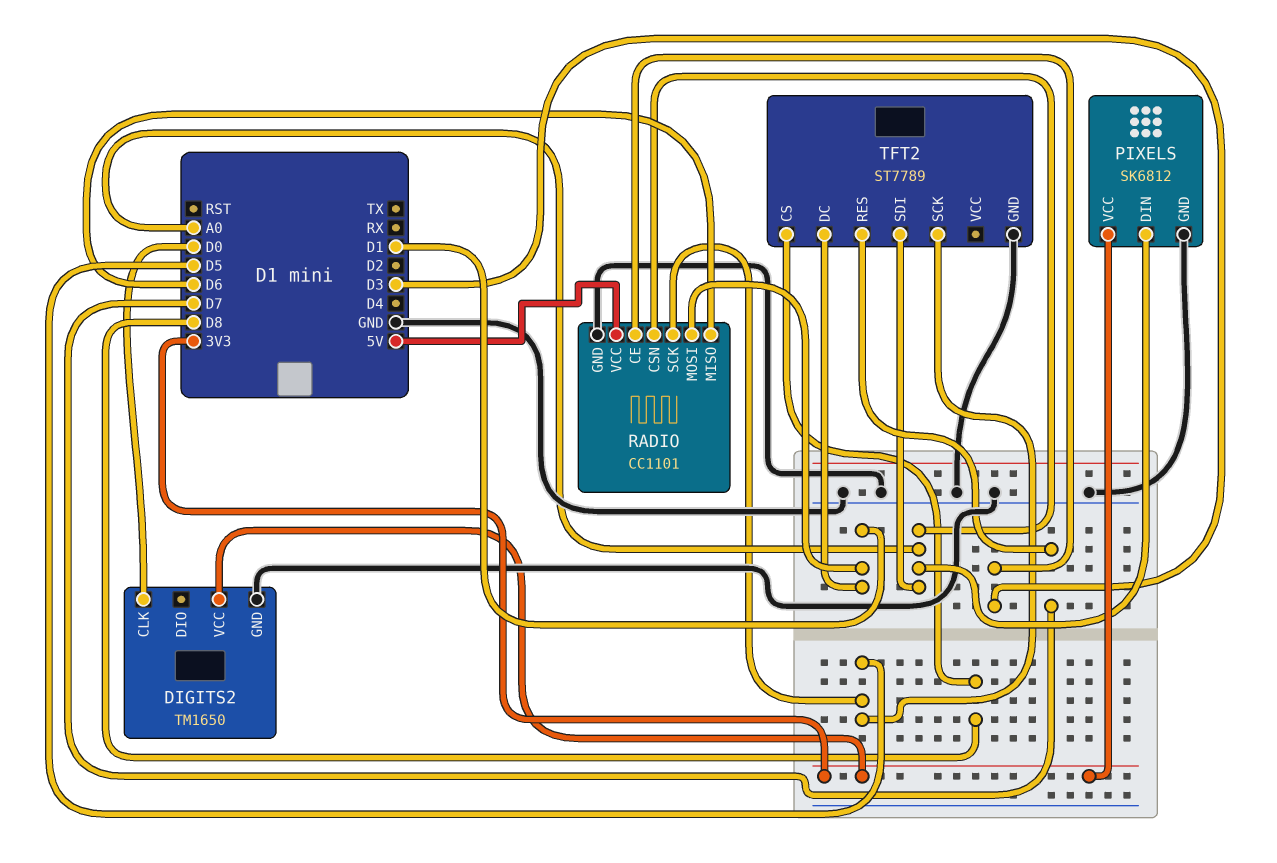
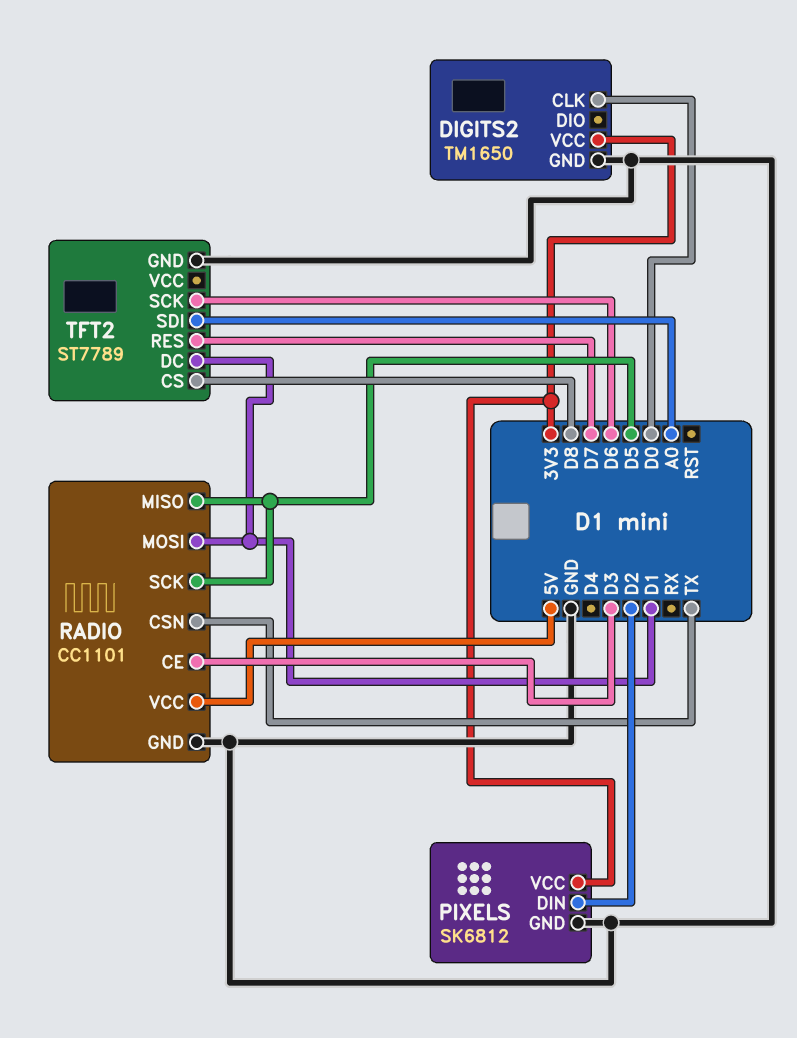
PIXELS pin DIN: A0 -> D2
RADIO pin CSN: A0 -> TX
RADIO pin MISO: D6 -> D5
TFT2 pin SCK: D5 -> D6

